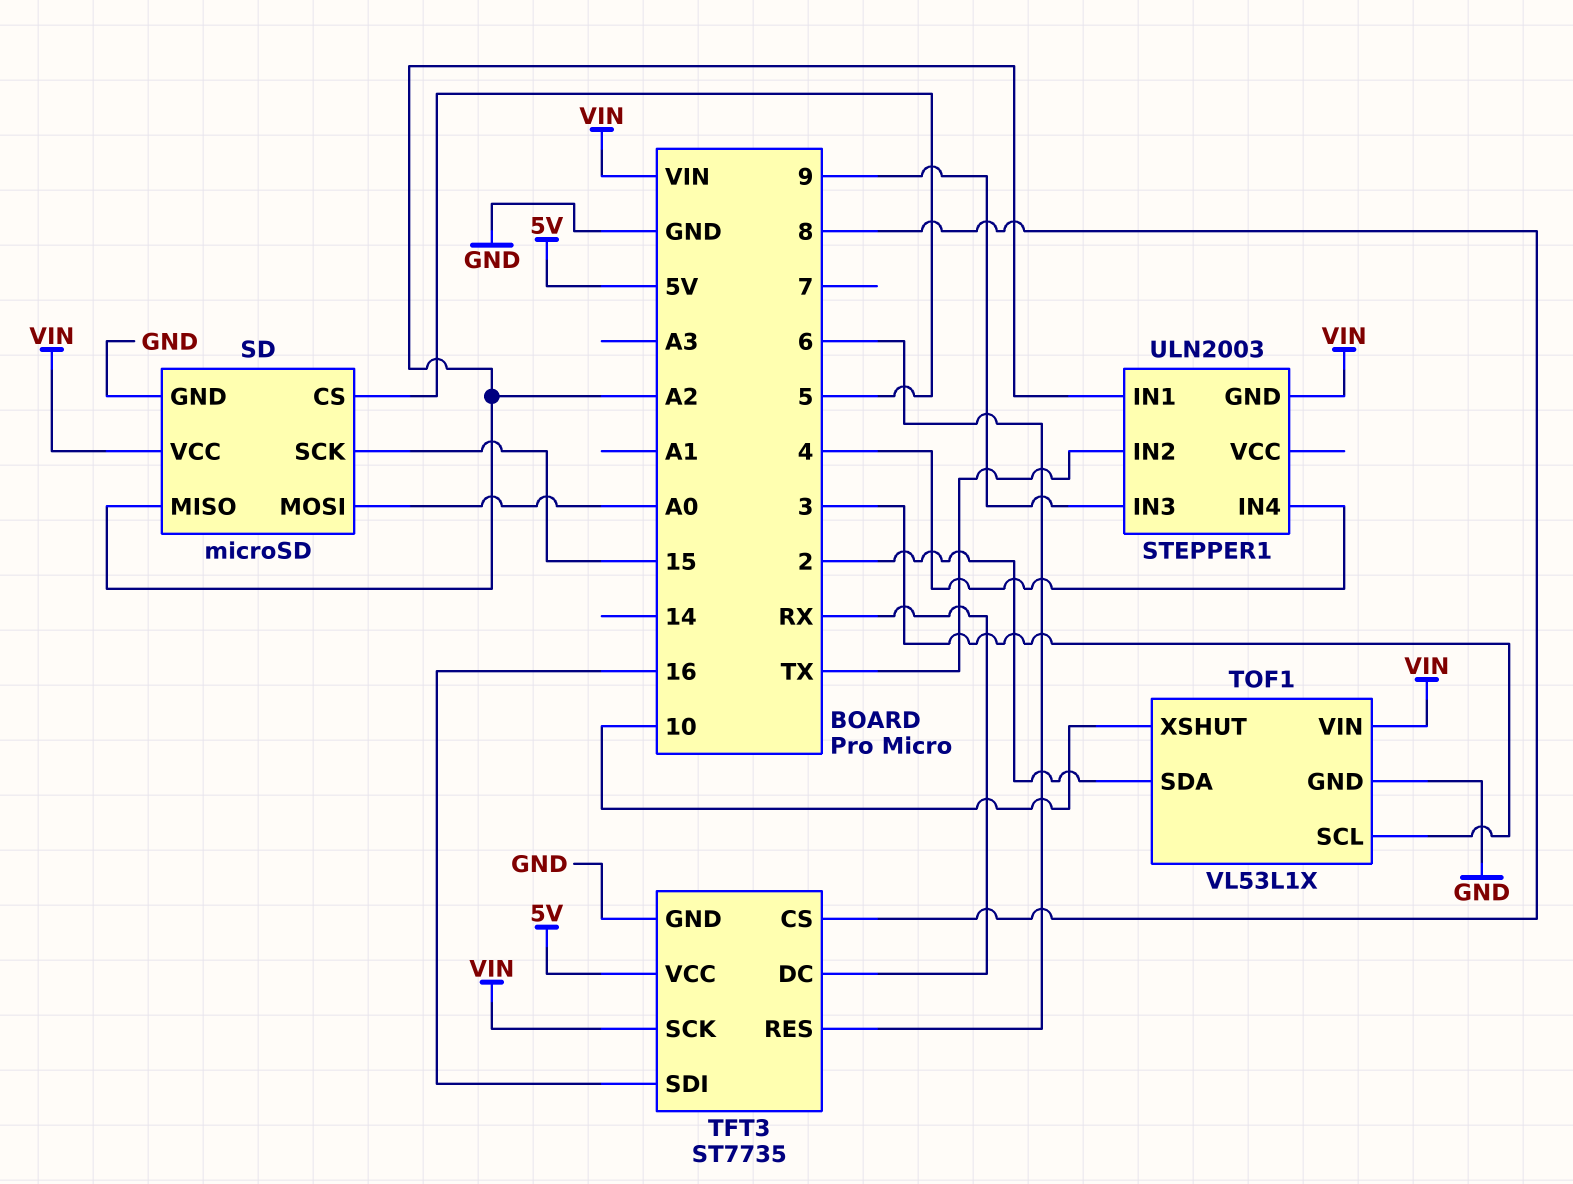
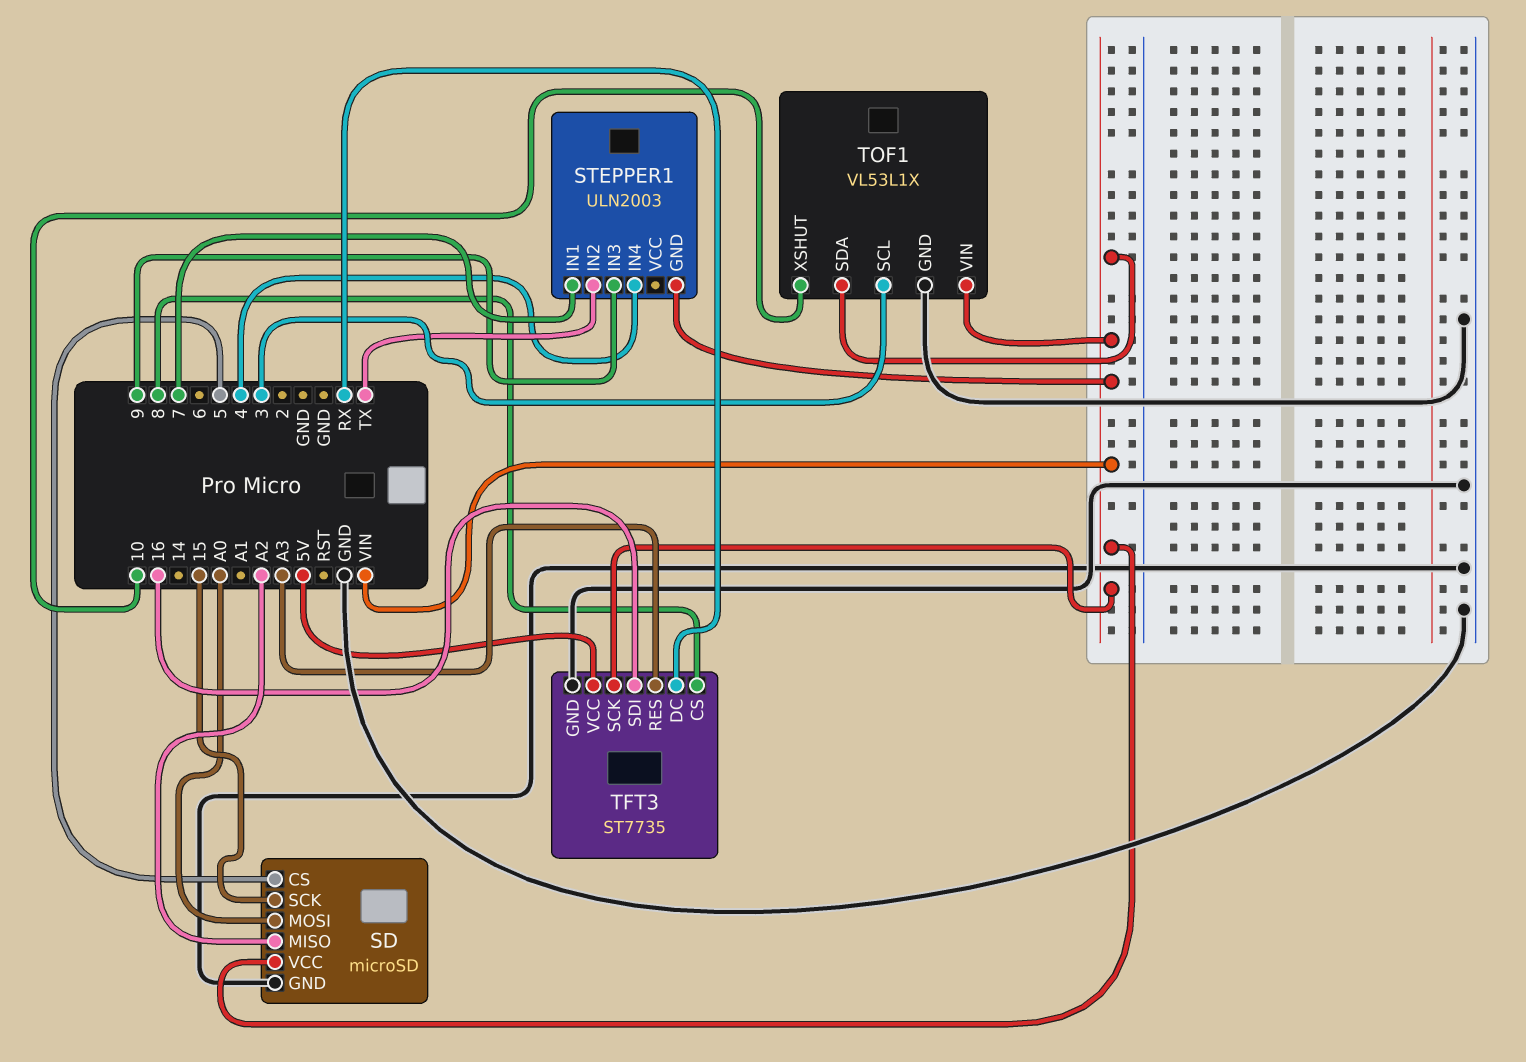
STEPPER1 pin IN1: A2 -> 7
TFT3 pin RES: 6 -> A3
TOF1 pin SDA: 2 -> VIN

